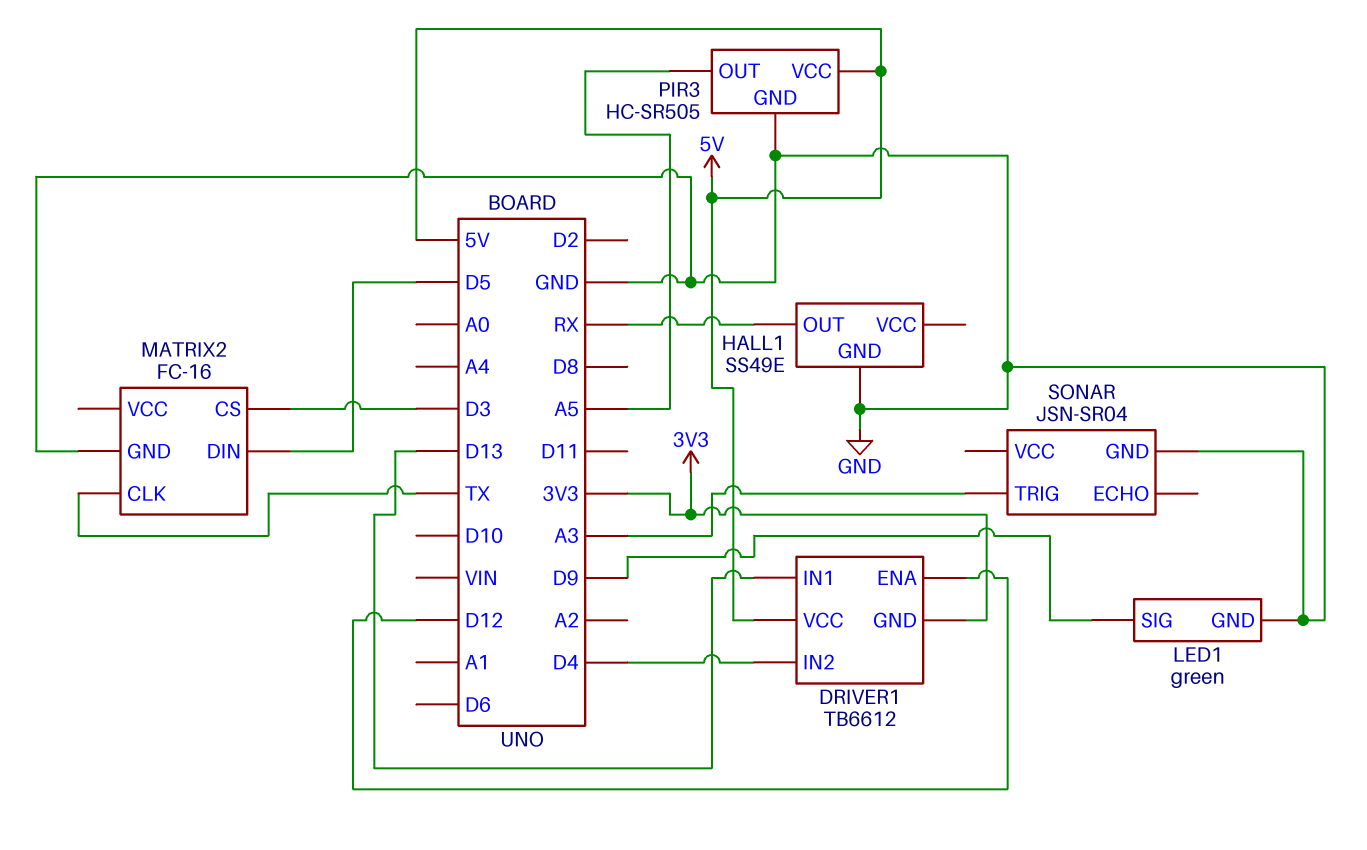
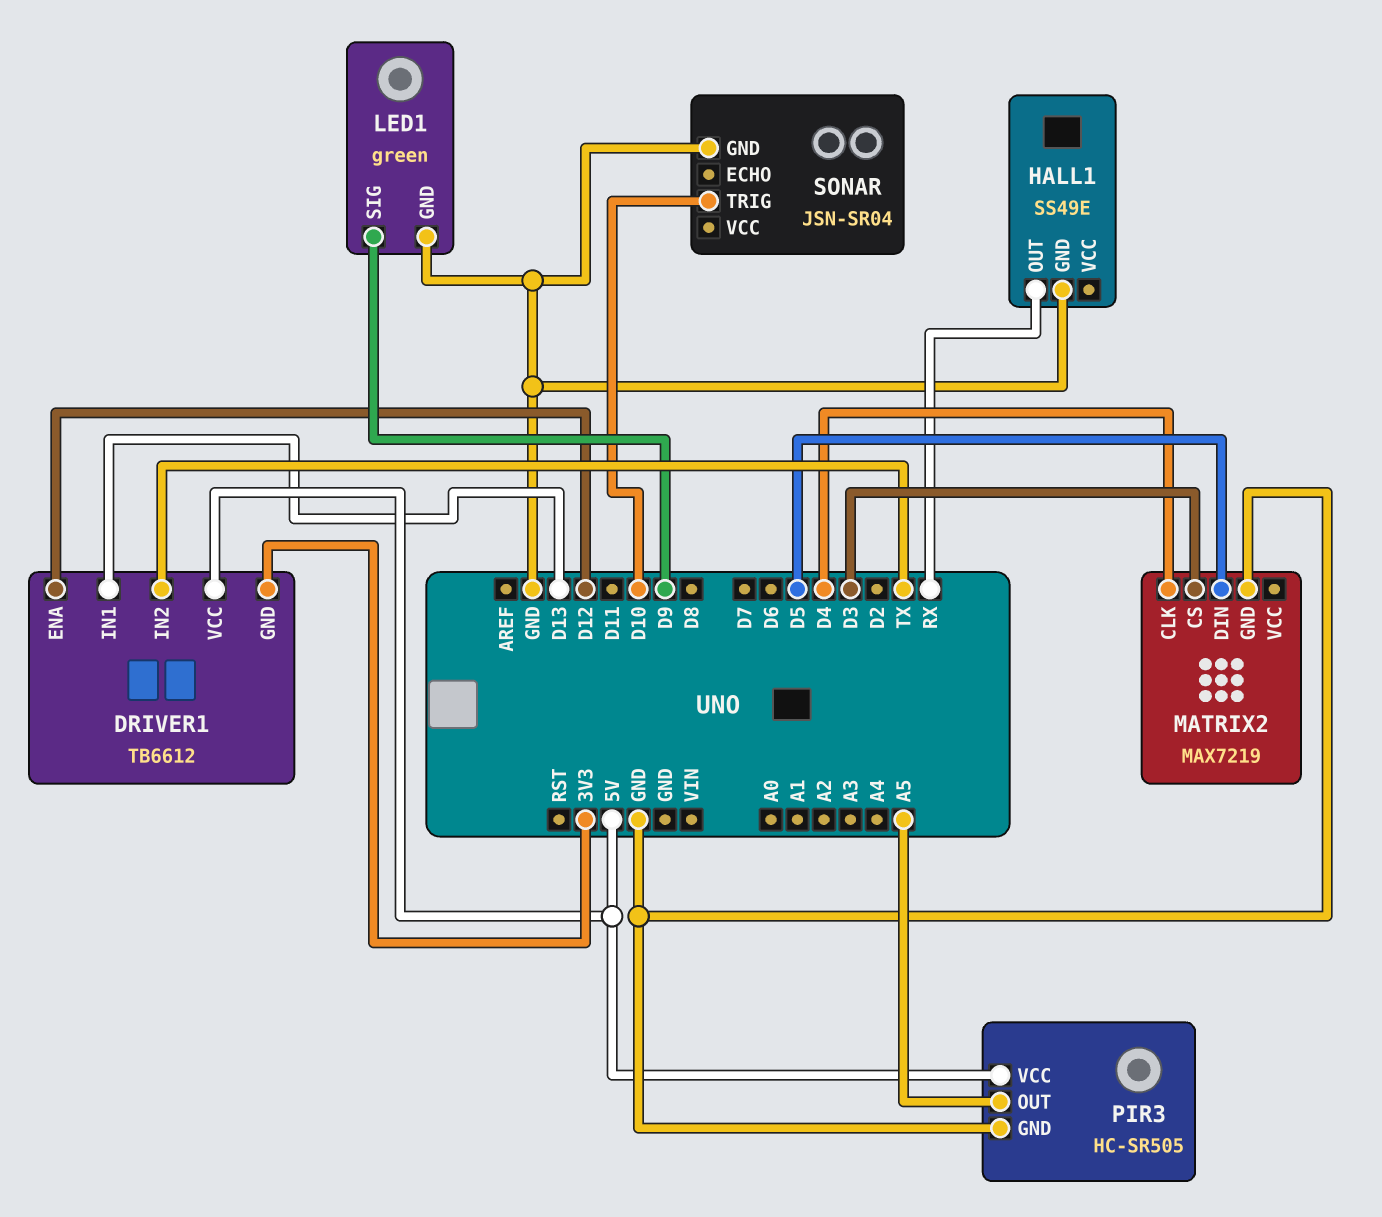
DRIVER1 pin IN2: D4 -> TX
MATRIX2: FC-16 -> MAX7219
MATRIX2 pin CLK: TX -> D4
SONAR pin TRIG: A3 -> D10

